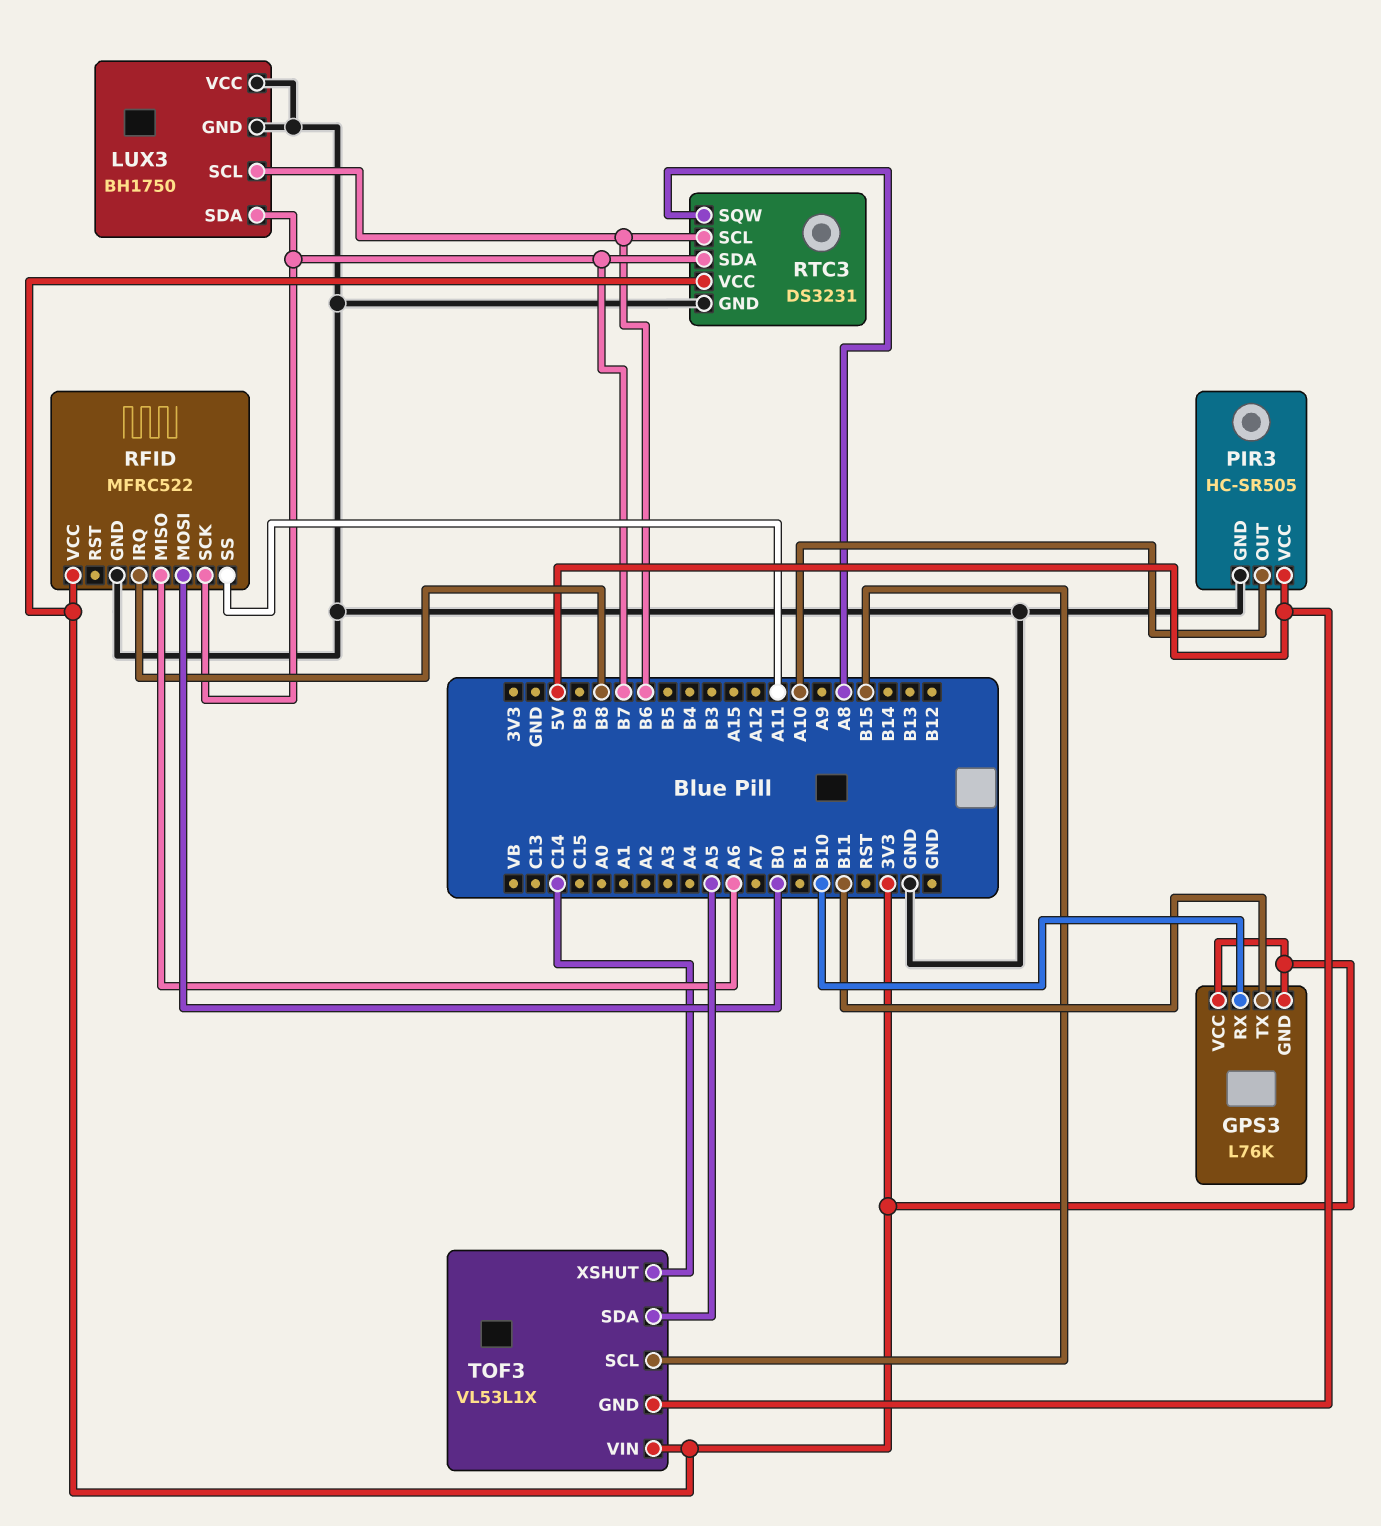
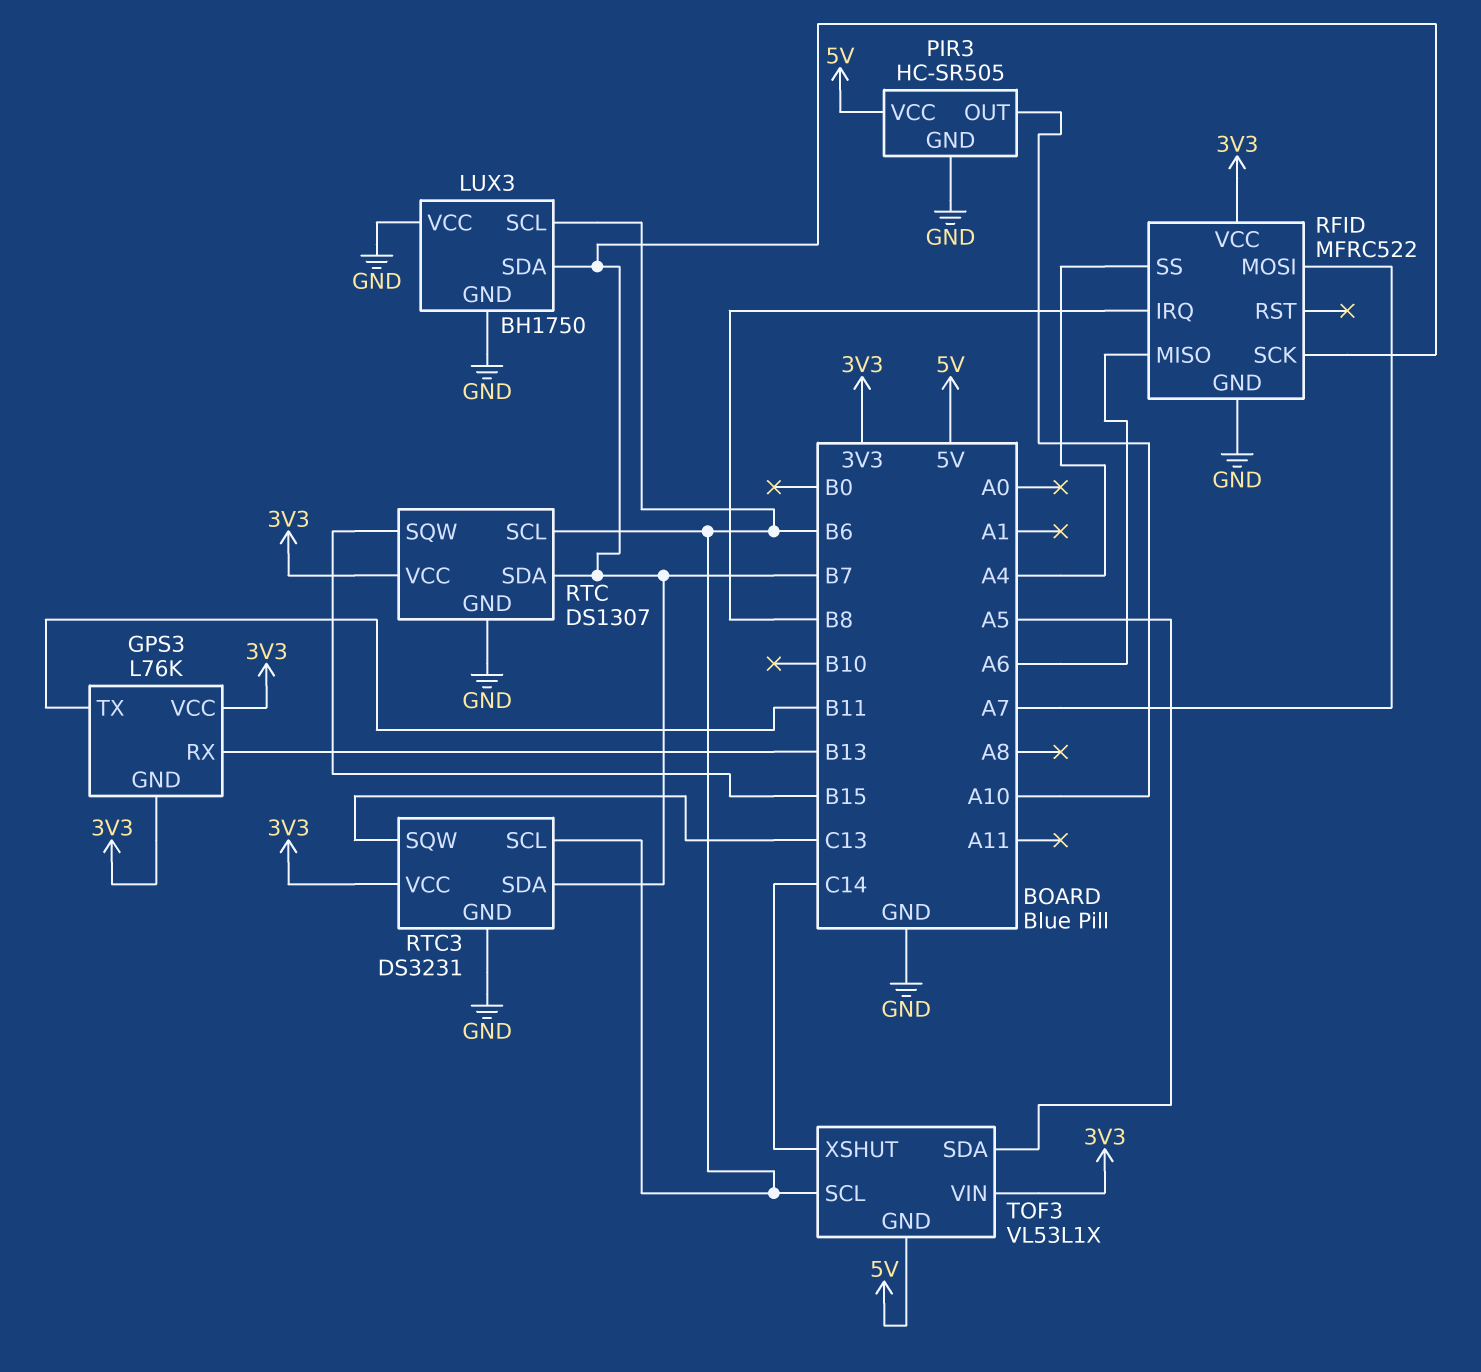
GPS3 pin RX: B10 -> B13
RFID pin MOSI: B0 -> A7
RFID pin SS: A11 -> A4
RTC: none -> DS1307
RTC pin GND: none -> GND
RTC pin SCL: none -> B6
RTC pin SDA: none -> B7
RTC pin SQW: none -> B15
RTC pin VCC: none -> 3V3
RTC3 pin SQW: A8 -> C13
TOF3 pin SCL: B15 -> B6

